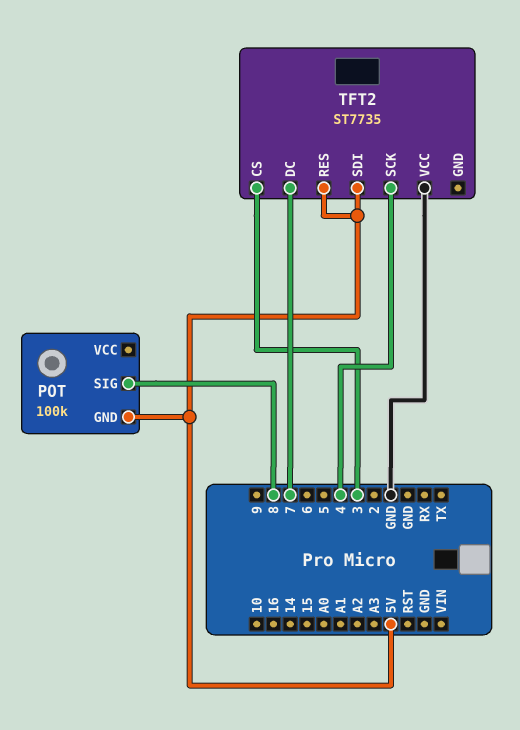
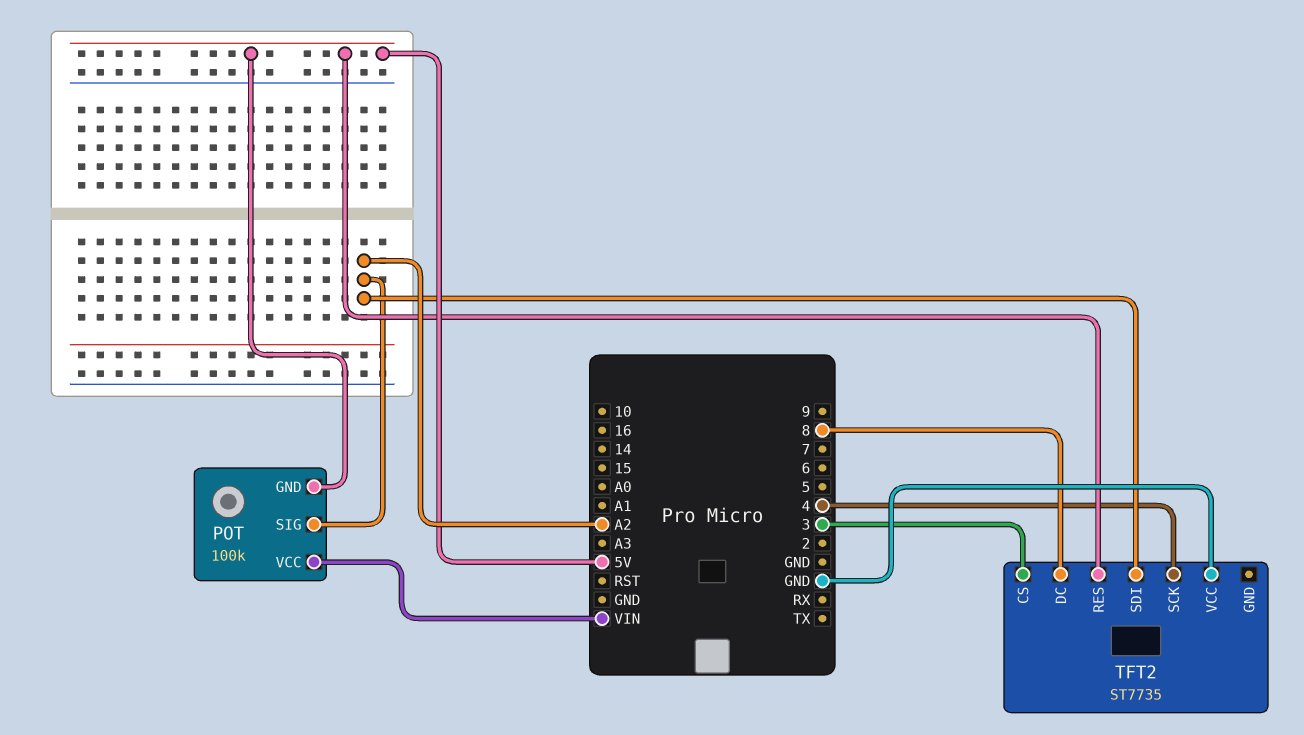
POT pin SIG: 8 -> A2
POT pin VCC: none -> VIN
TFT2 pin DC: 7 -> 8
TFT2 pin SDI: 5V -> A2

